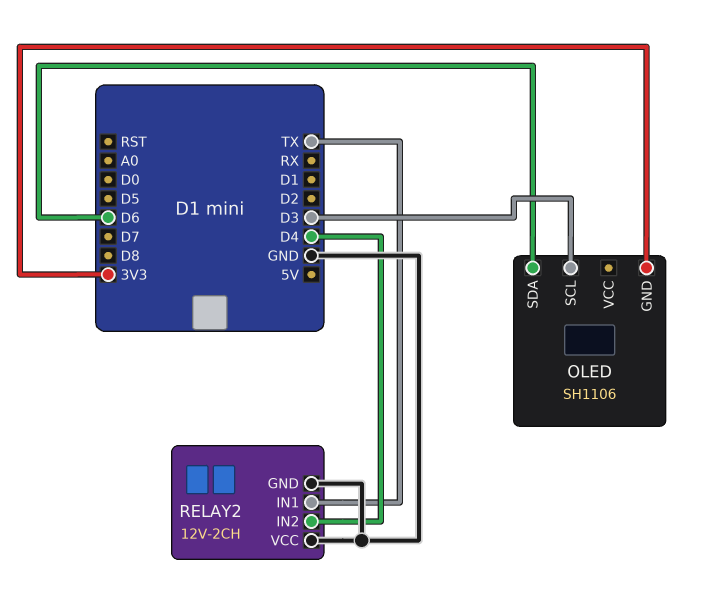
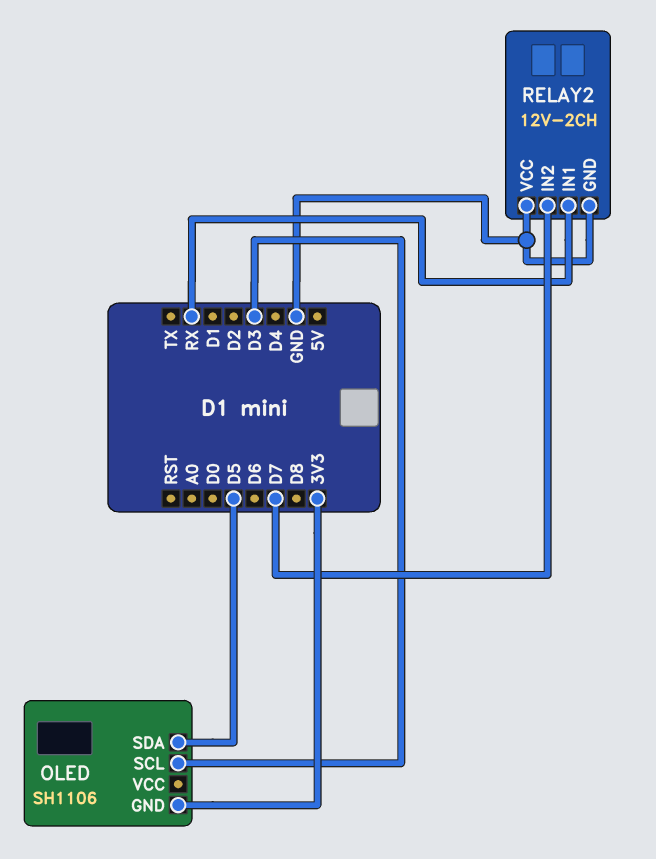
OLED pin SDA: D6 -> D5
RELAY2 pin IN1: TX -> RX
RELAY2 pin IN2: D4 -> D7

